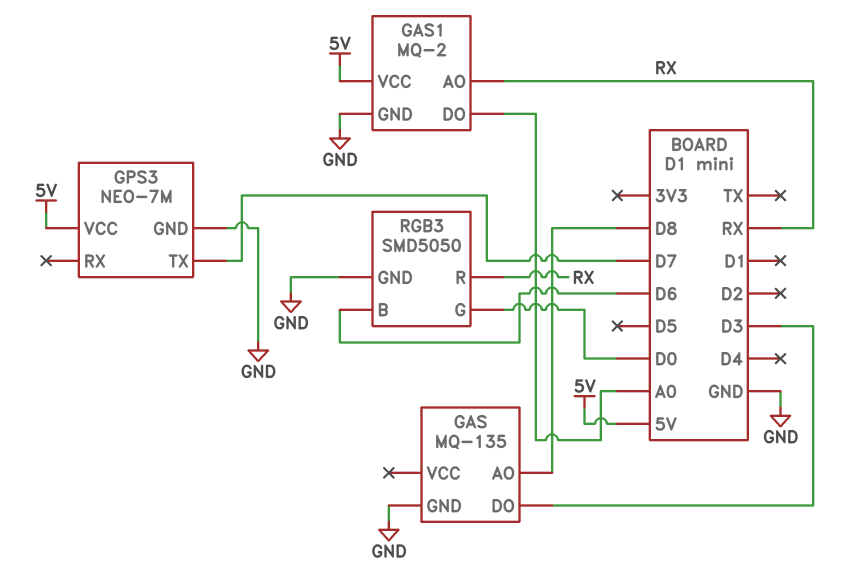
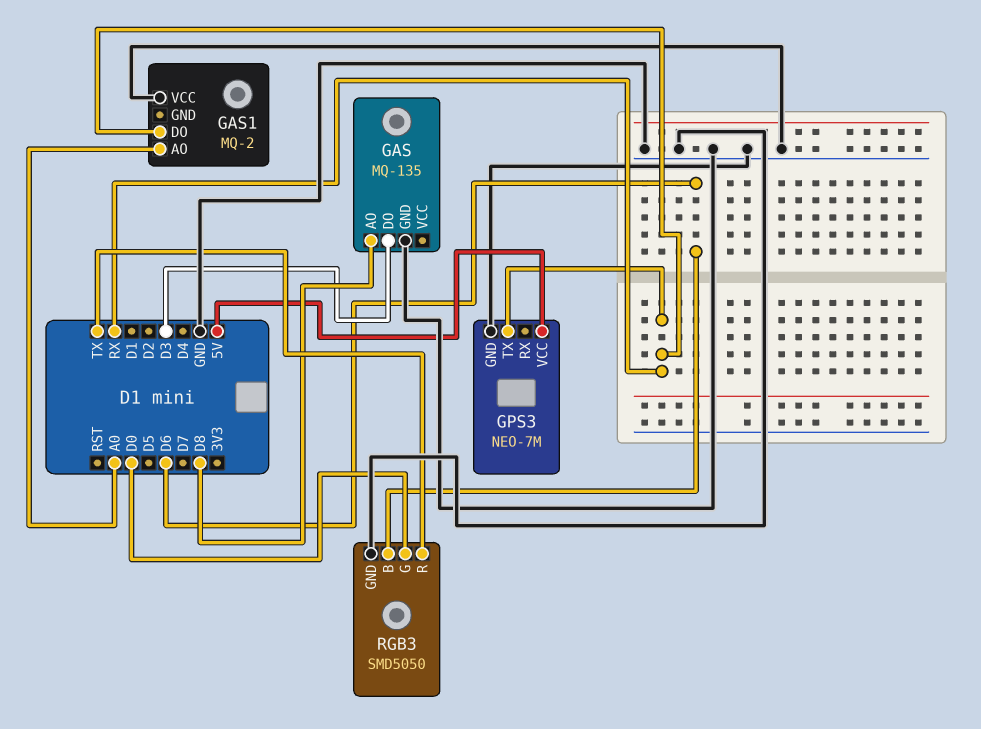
GAS1 pin AO: RX -> A0
GAS1 pin DO: A0 -> RX
GAS1 pin GND: GND -> none
GAS1 pin VCC: 5V -> GND
GPS3 pin TX: D7 -> RX
RGB3 pin R: RX -> TX

